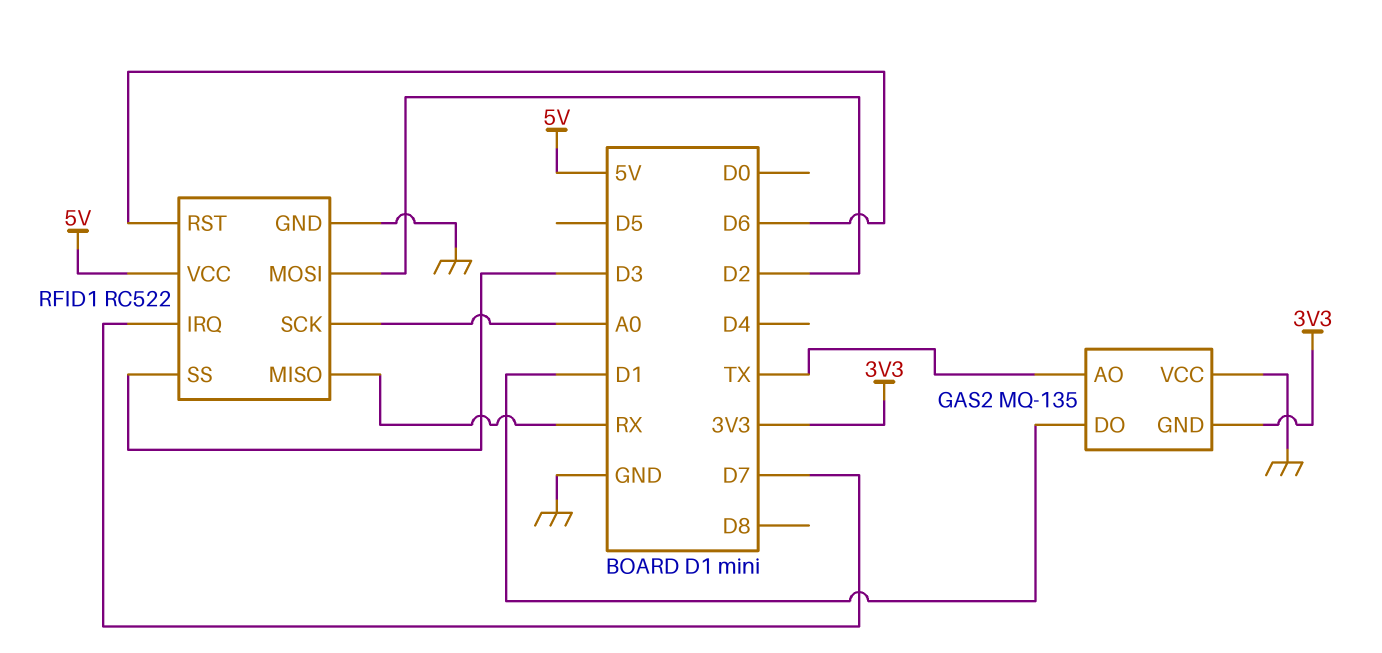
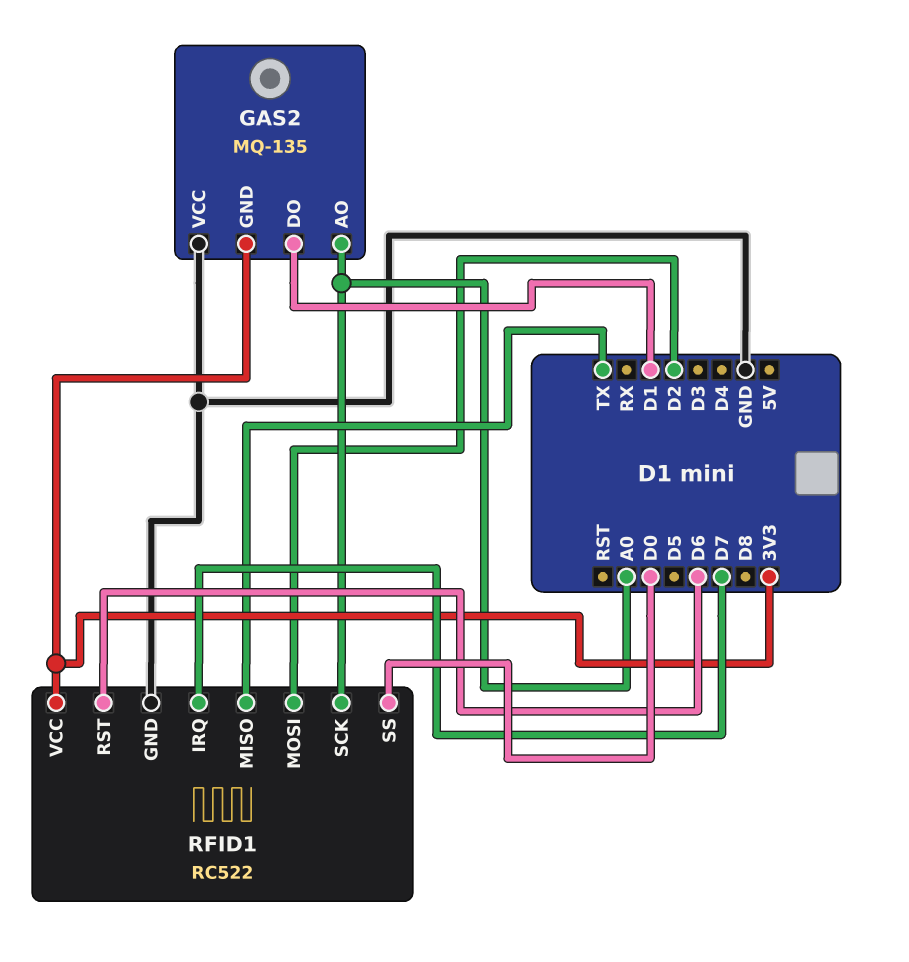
GAS2 pin AO: TX -> A0
RFID1 pin MISO: RX -> TX
RFID1 pin SS: D3 -> D0
RFID1 pin VCC: 5V -> 3V3

